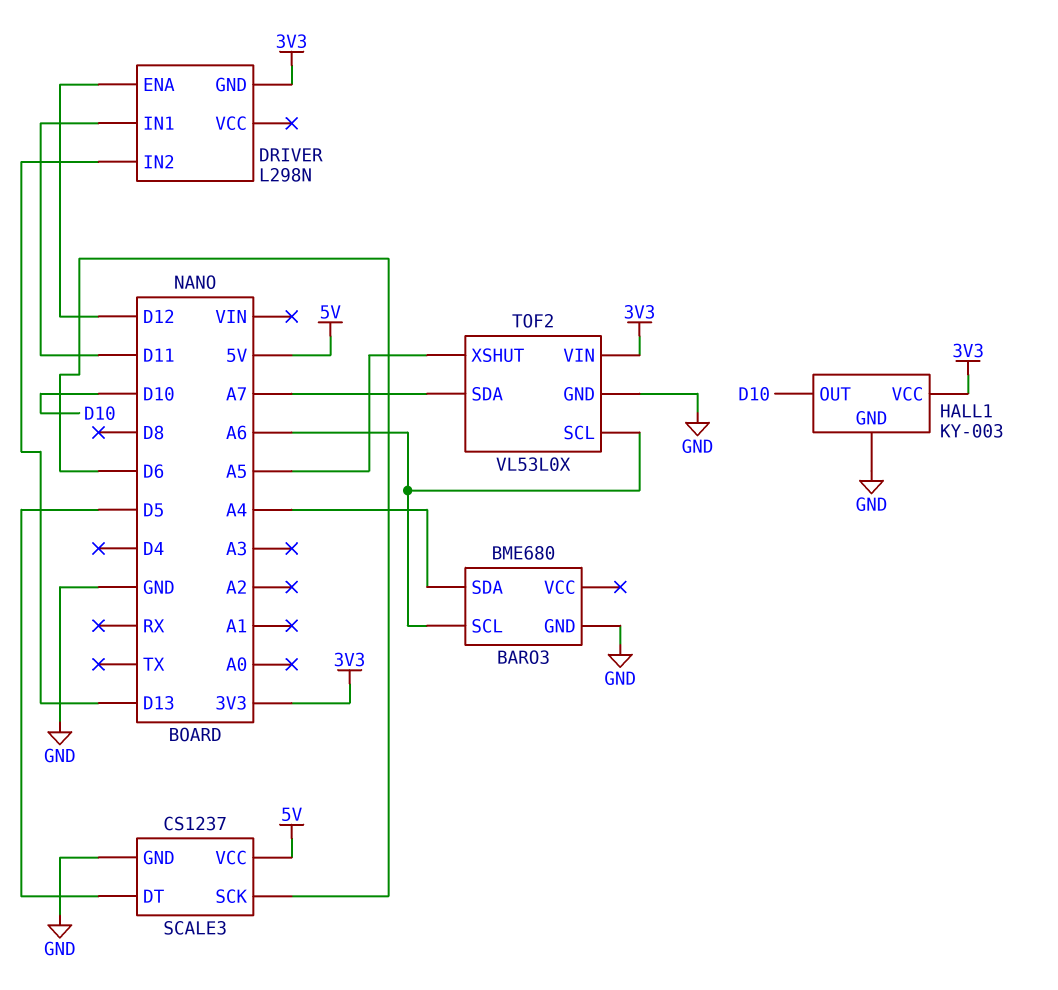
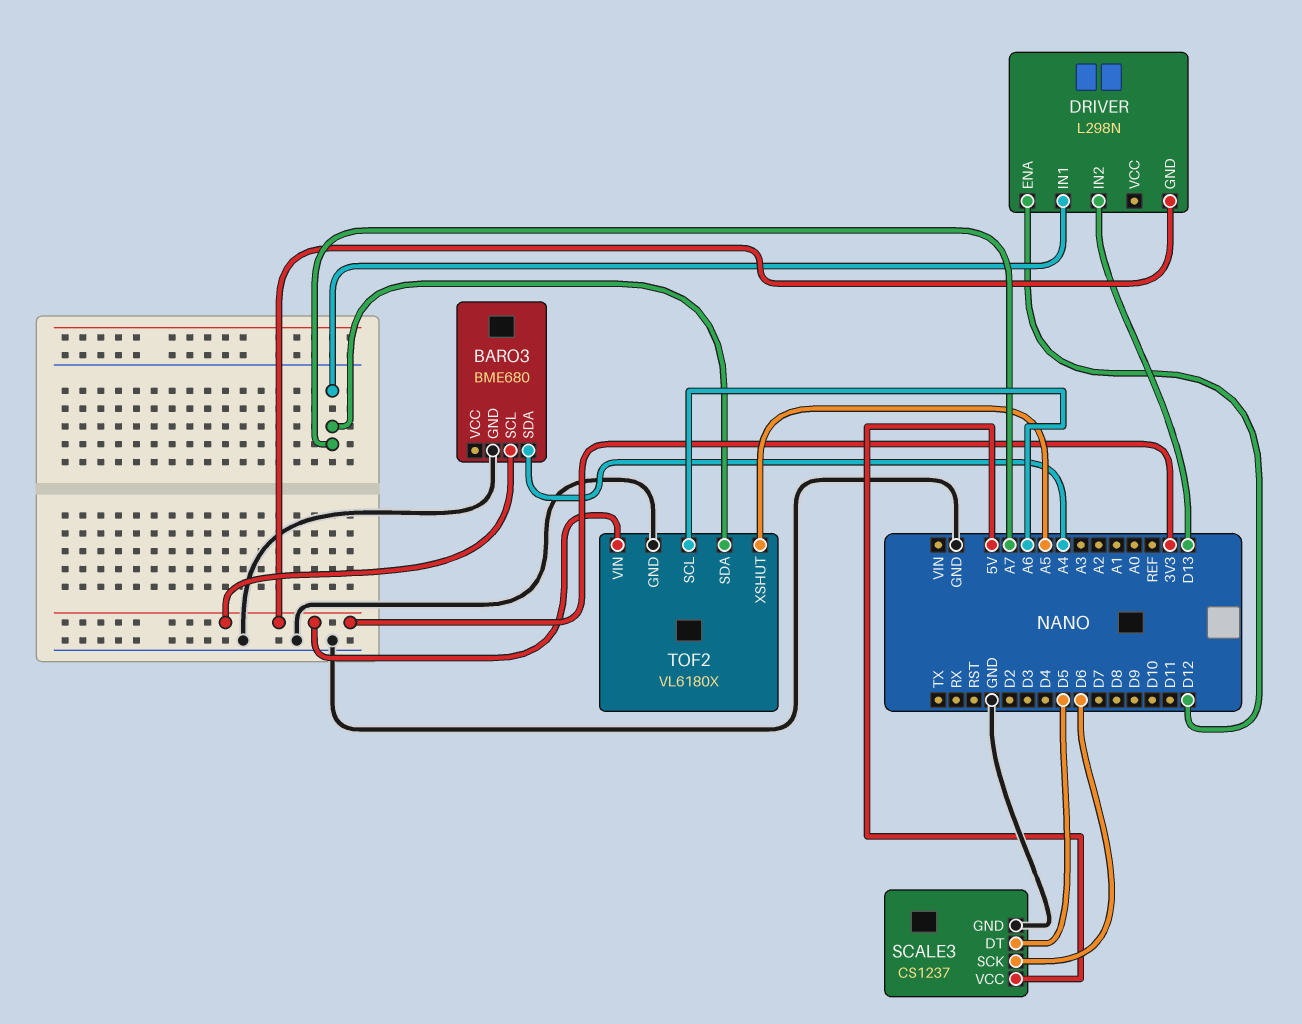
BARO3 pin SCL: A6 -> 3V3
DRIVER pin IN1: D11 -> A7
HALL1: KY-003 -> none
HALL1 pin GND: GND -> none
HALL1 pin OUT: D10 -> none
HALL1 pin VCC: 3V3 -> none
TOF2: VL53L0X -> VL6180X

